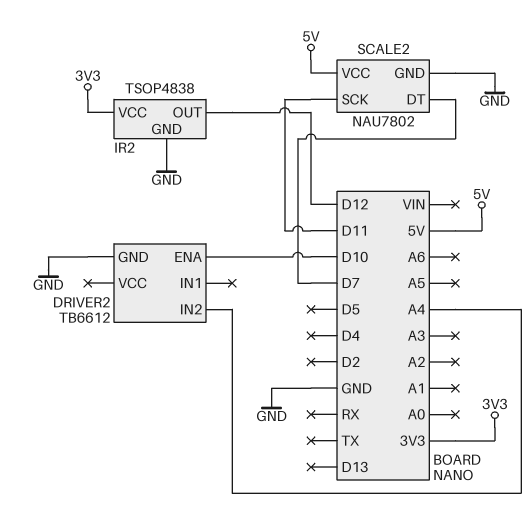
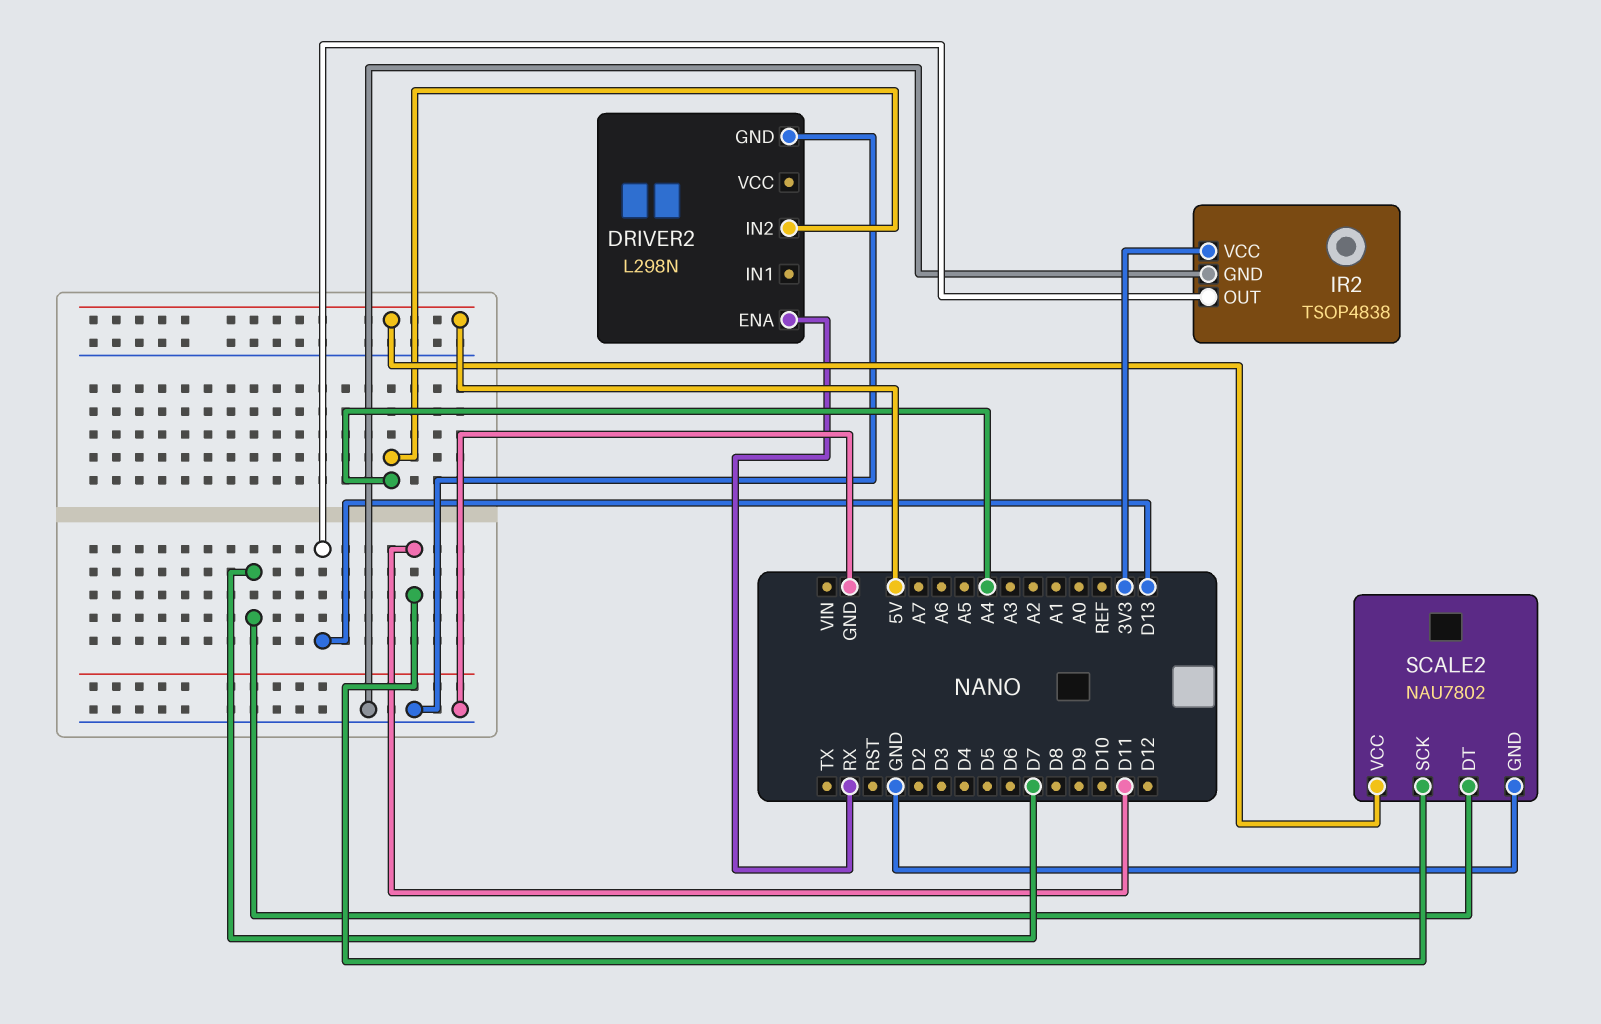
DRIVER2: TB6612 -> L298N
DRIVER2 pin ENA: D10 -> RX
IR2 pin OUT: D12 -> D13

